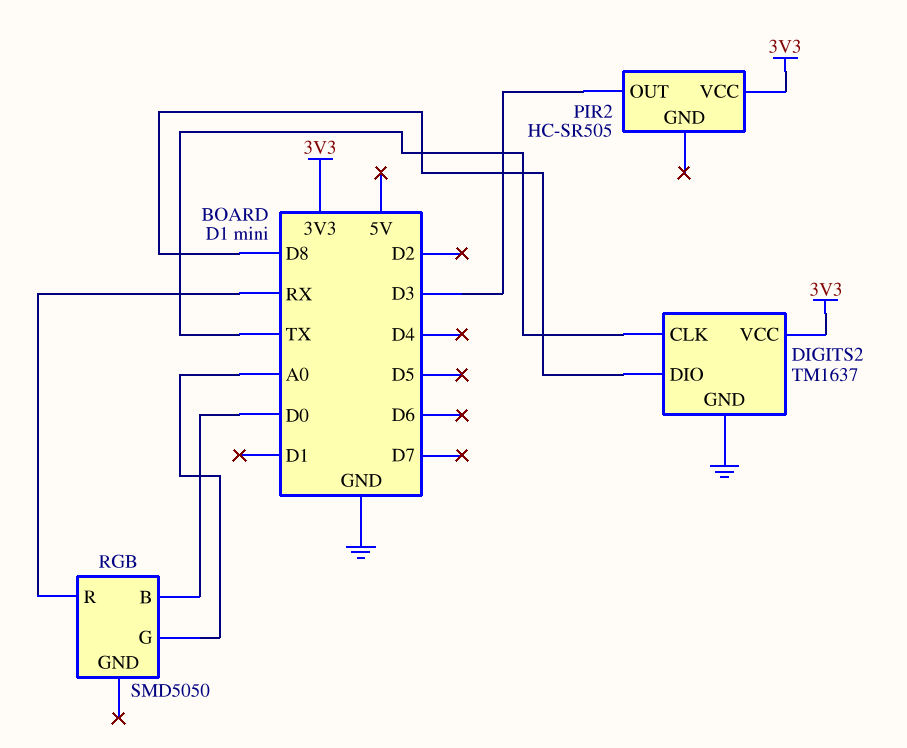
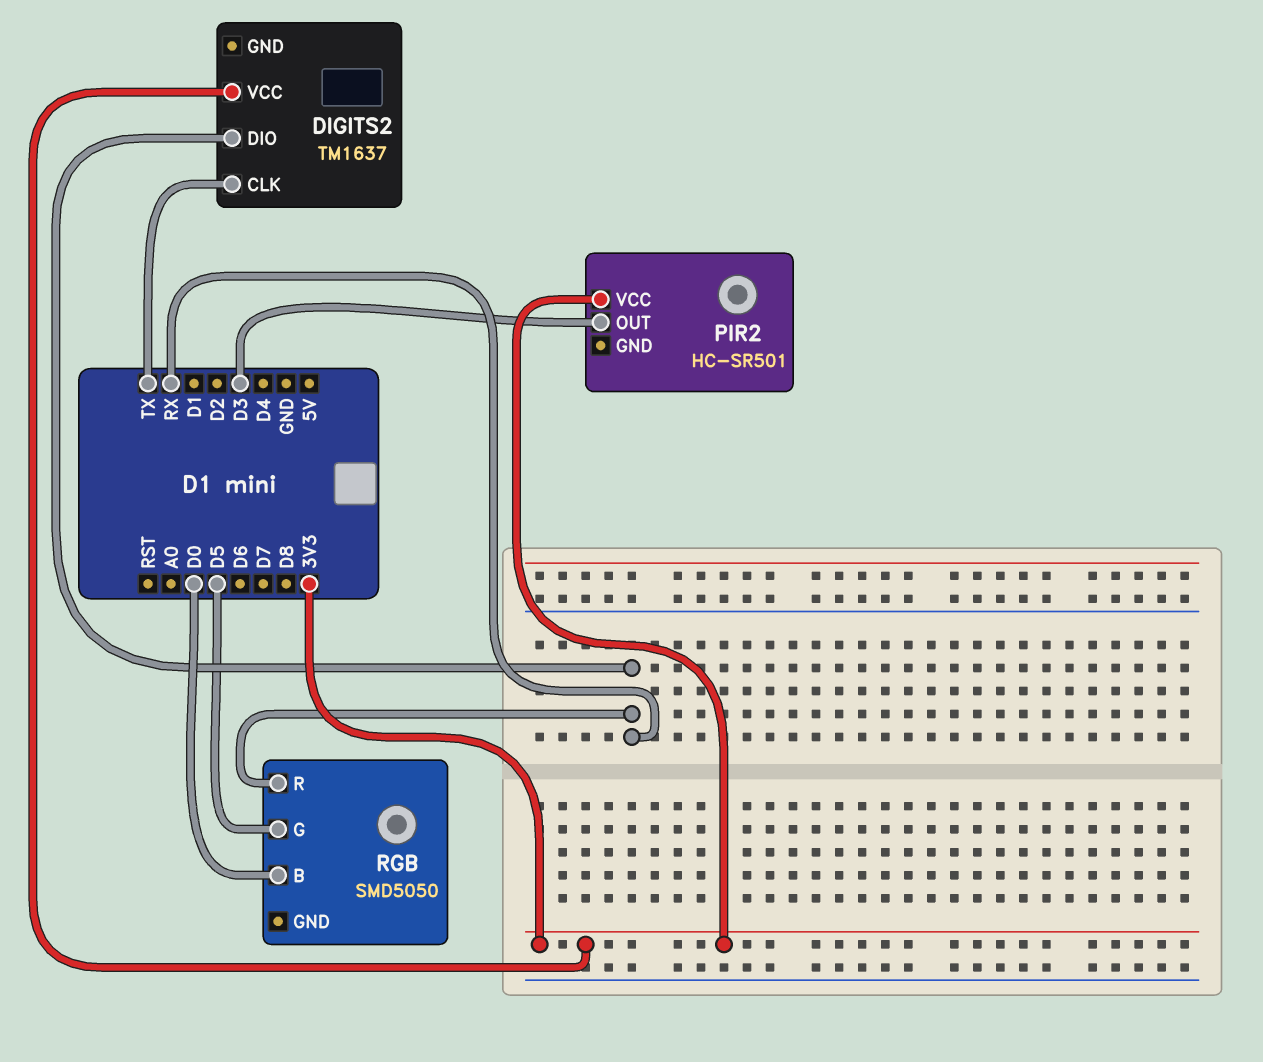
DIGITS2 pin DIO: D8 -> RX
DIGITS2 pin GND: GND -> none
PIR2: HC-SR505 -> HC-SR501
RGB pin G: A0 -> D5

